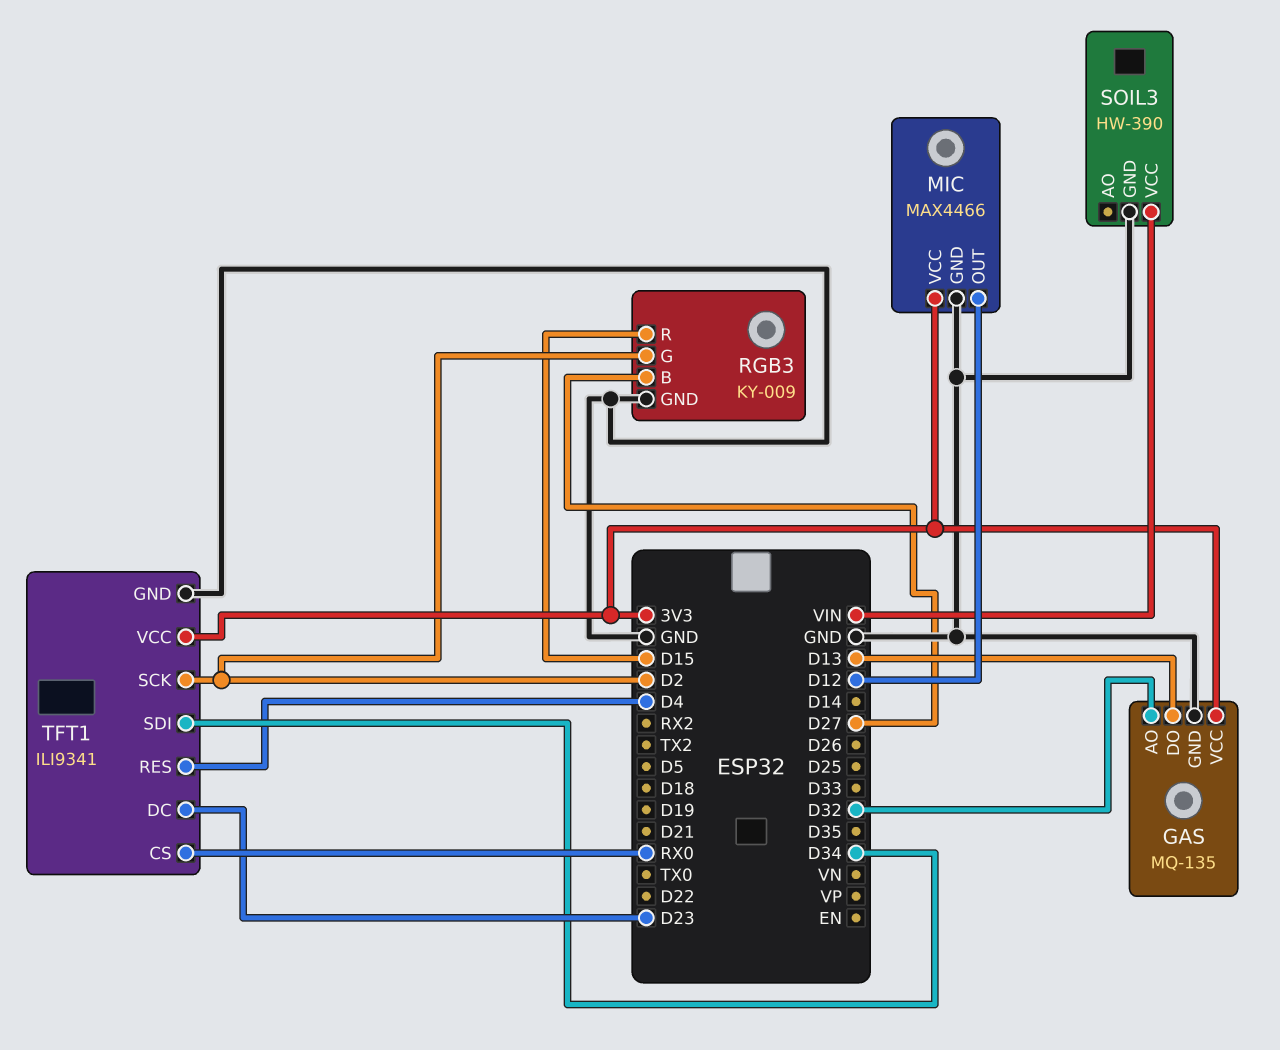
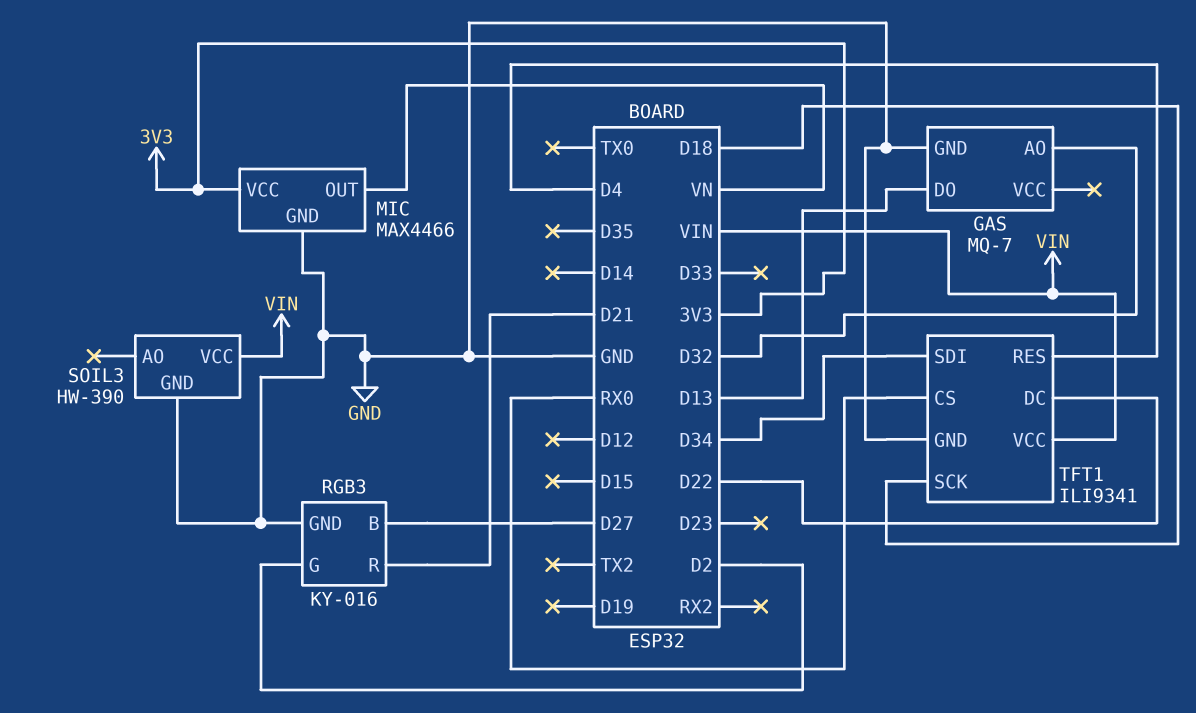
GAS: MQ-135 -> MQ-7
GAS pin VCC: 3V3 -> none
MIC pin OUT: D12 -> VN
RGB3: KY-009 -> KY-016
RGB3 pin R: D15 -> D21
TFT1 pin DC: D23 -> D22
TFT1 pin SCK: D2 -> D18
TFT1 pin VCC: 3V3 -> VIN

